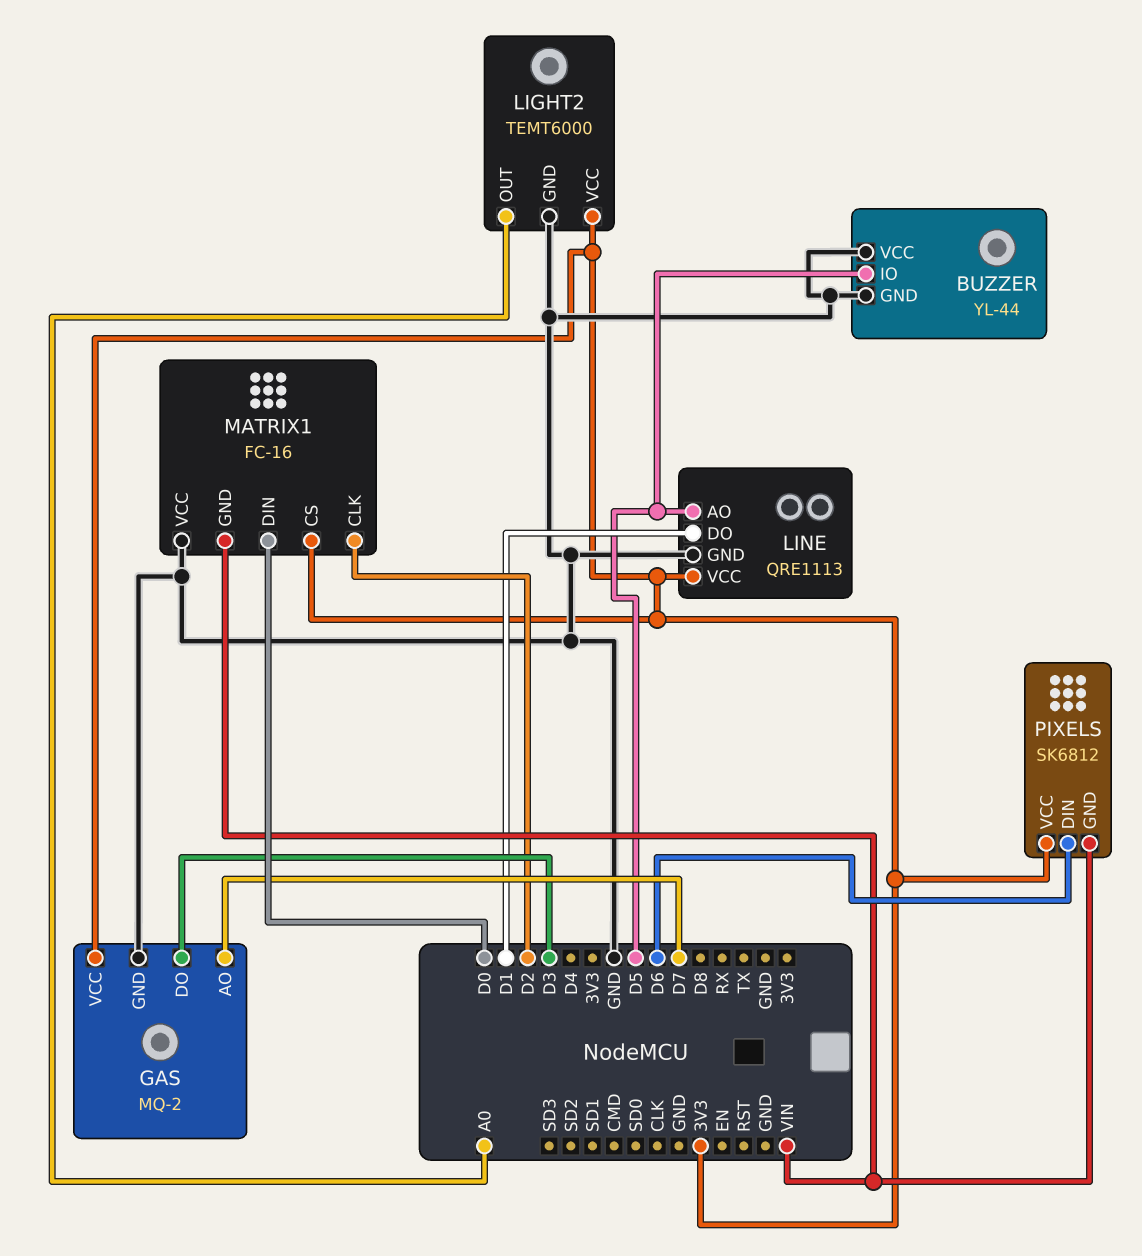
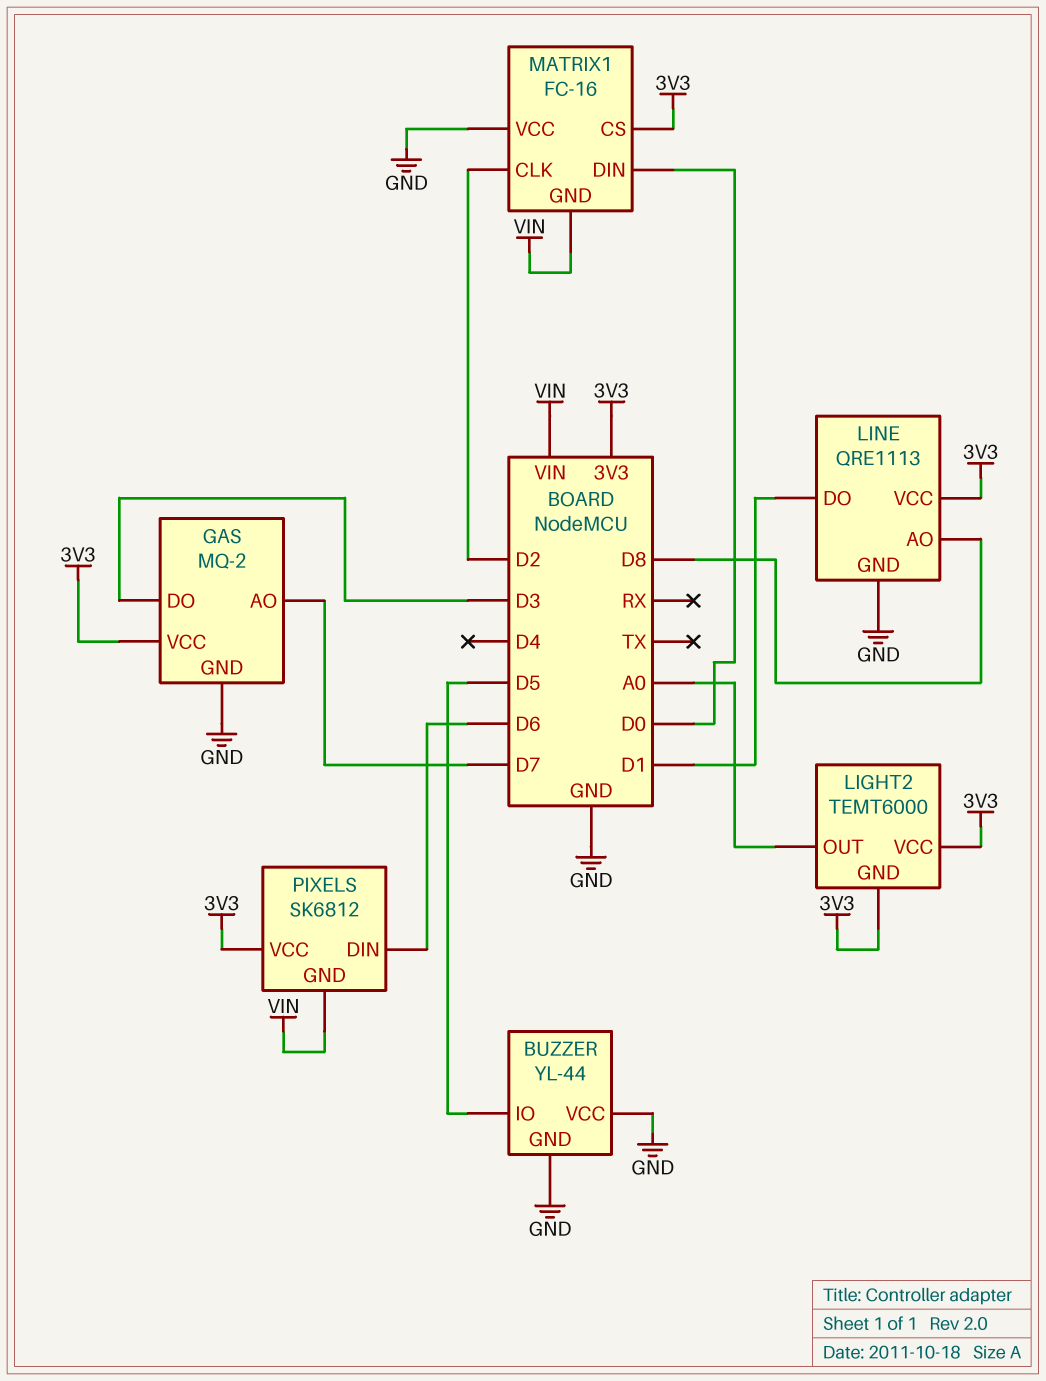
LIGHT2 pin GND: GND -> 3V3
LINE pin AO: D5 -> D8

